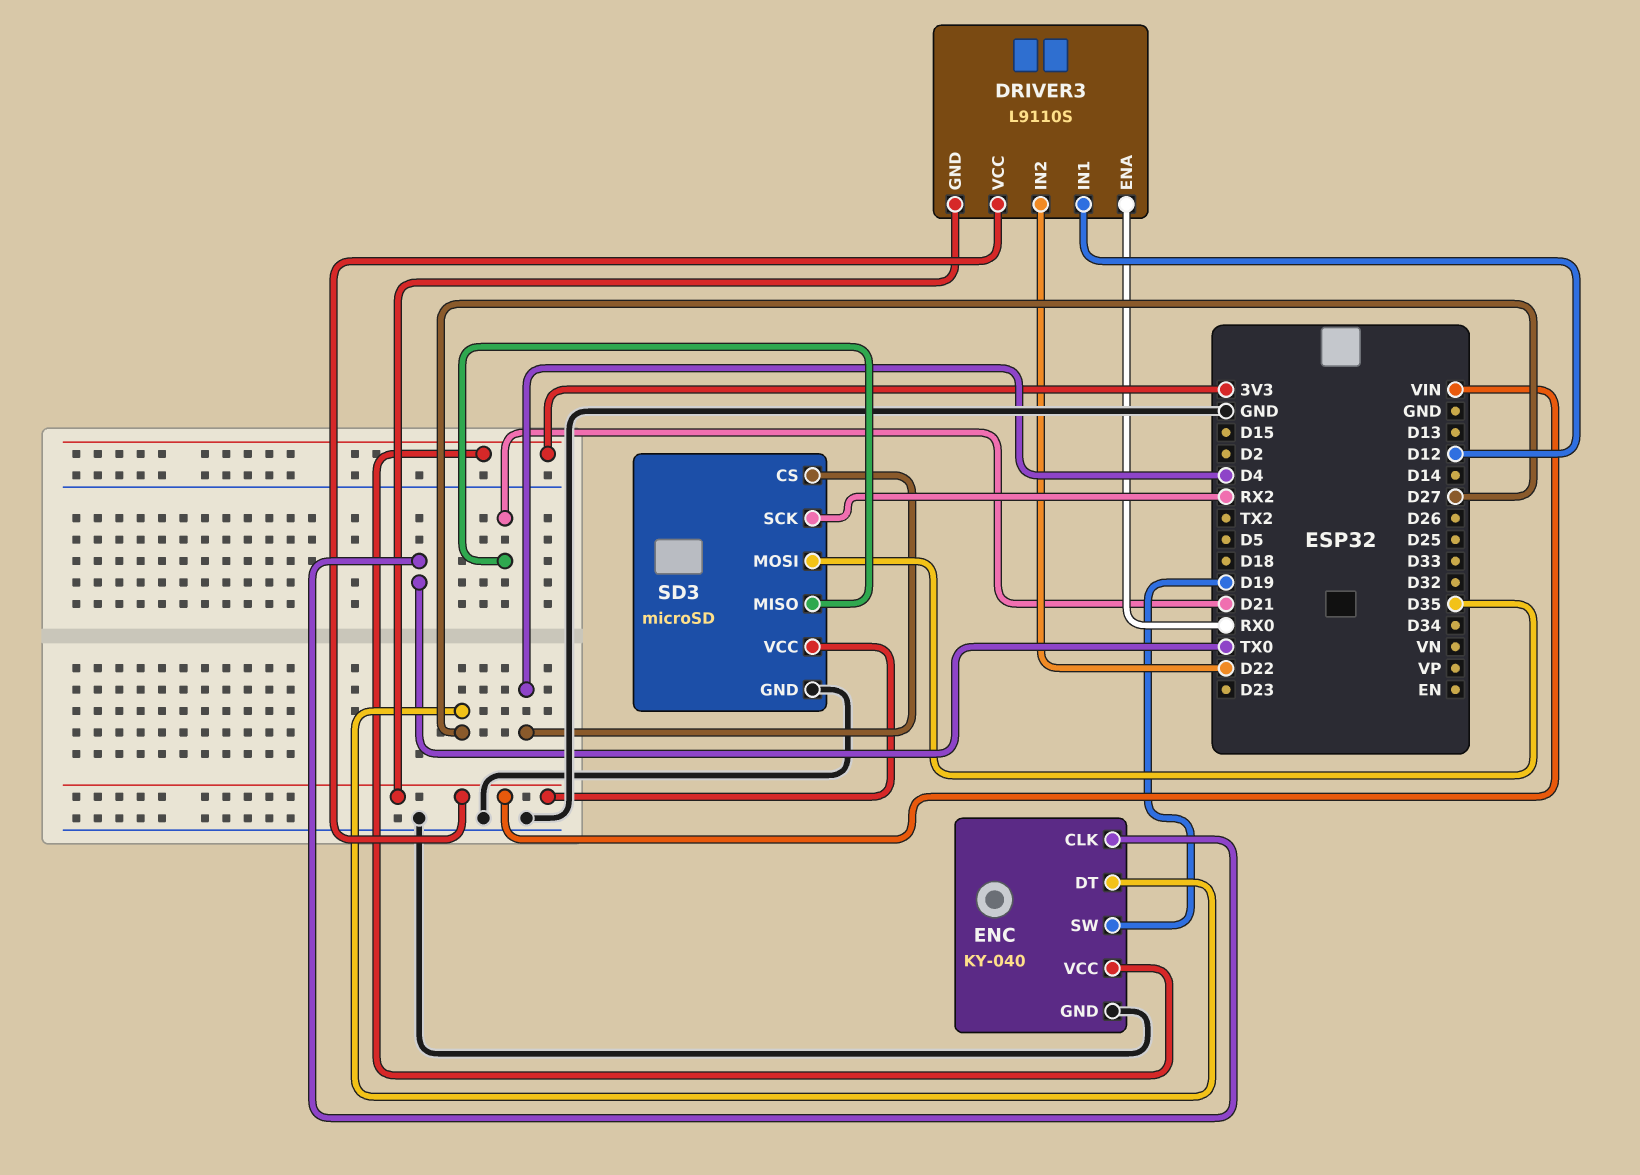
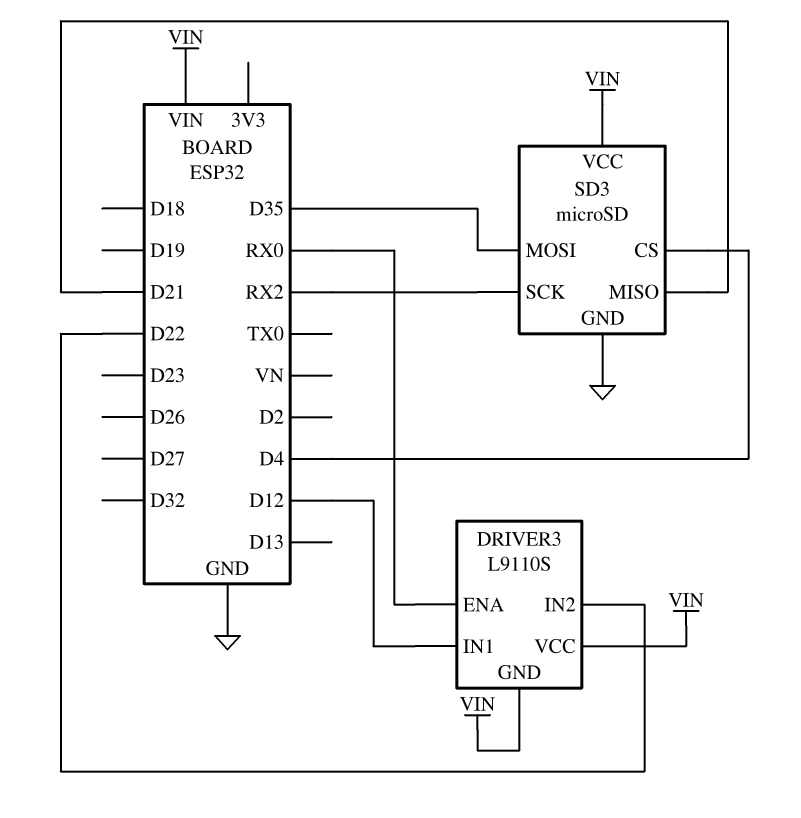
ENC: KY-040 -> none
ENC pin CLK: TX0 -> none
ENC pin DT: D27 -> none
ENC pin GND: GND -> none
ENC pin SW: D19 -> none
ENC pin VCC: 3V3 -> none

